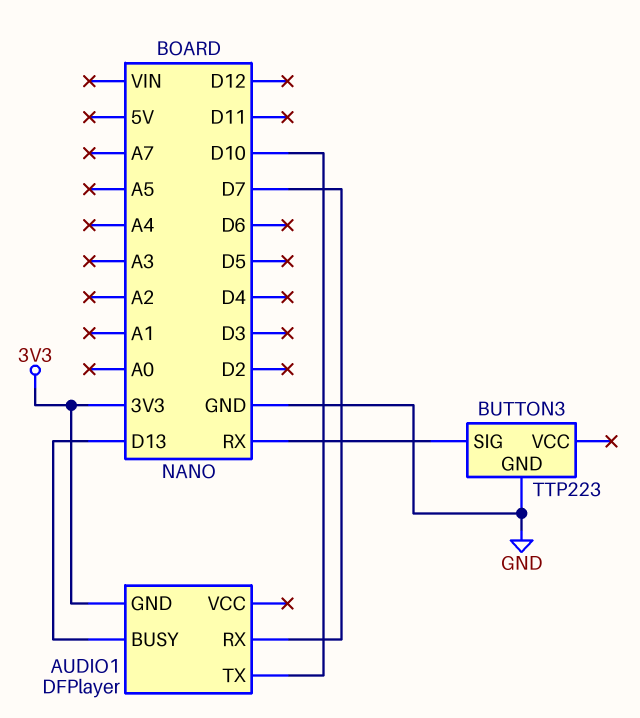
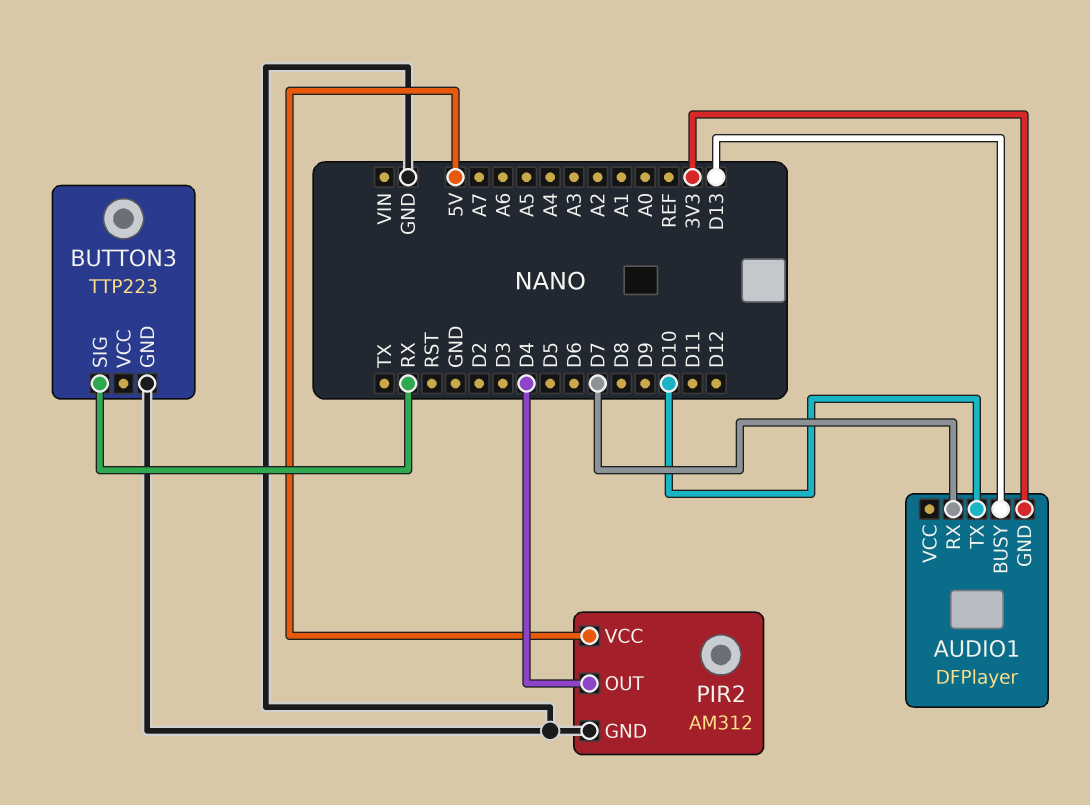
PIR2: none -> AM312
PIR2 pin GND: none -> GND
PIR2 pin OUT: none -> D4
PIR2 pin VCC: none -> 5V

